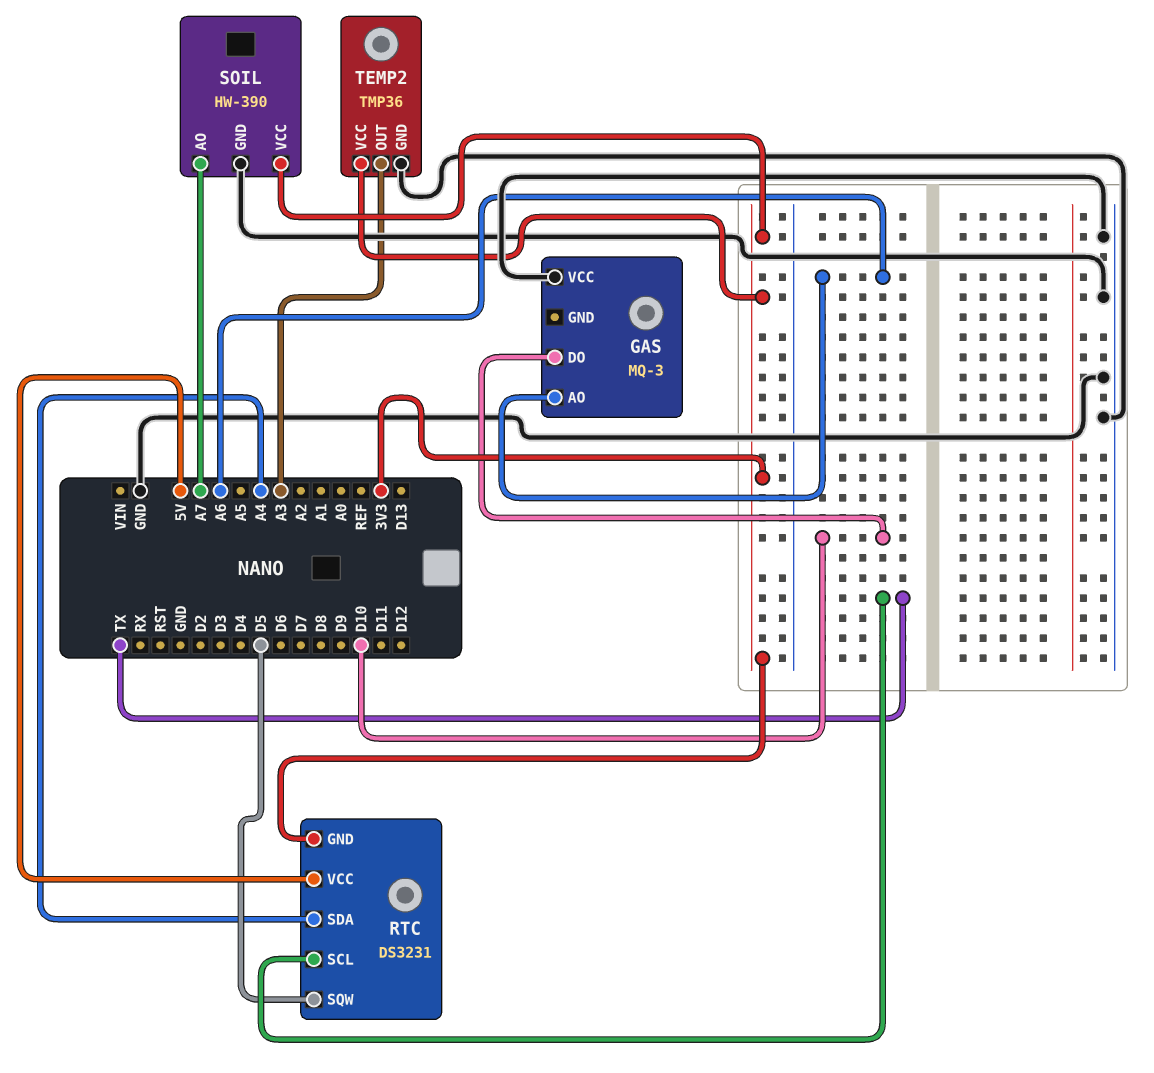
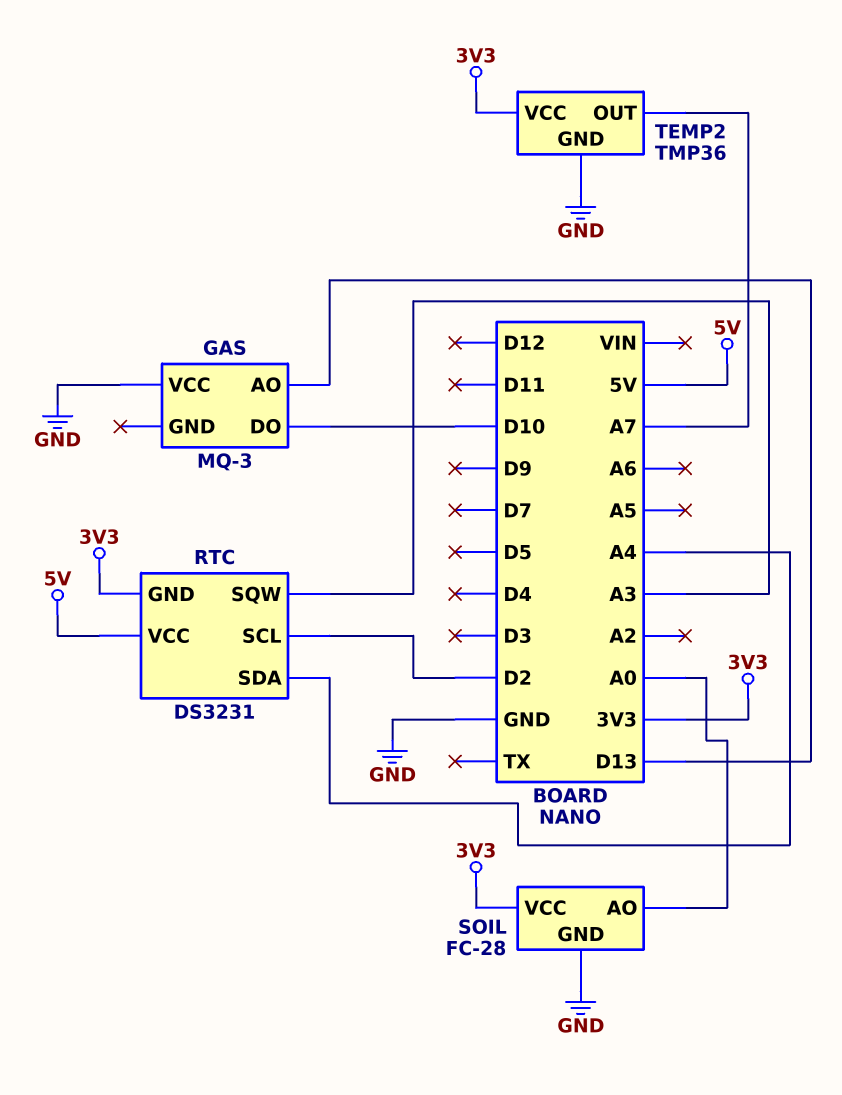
GAS pin AO: A6 -> D13
RTC pin SCL: TX -> D2
RTC pin SQW: D5 -> A3
SOIL: HW-390 -> FC-28
SOIL pin AO: A7 -> A0
TEMP2 pin OUT: A3 -> A7

